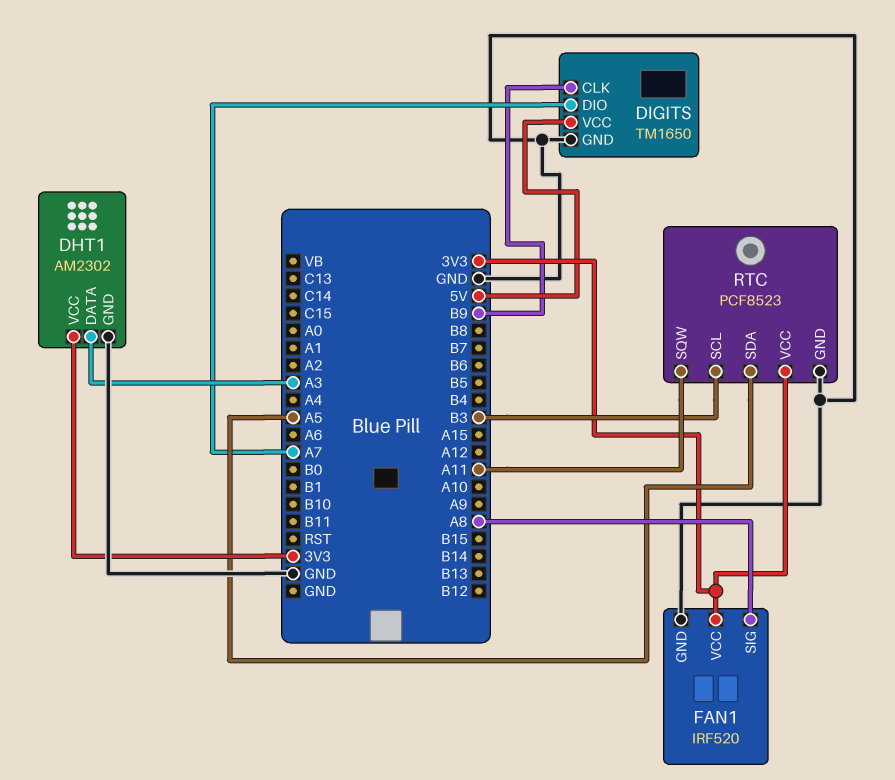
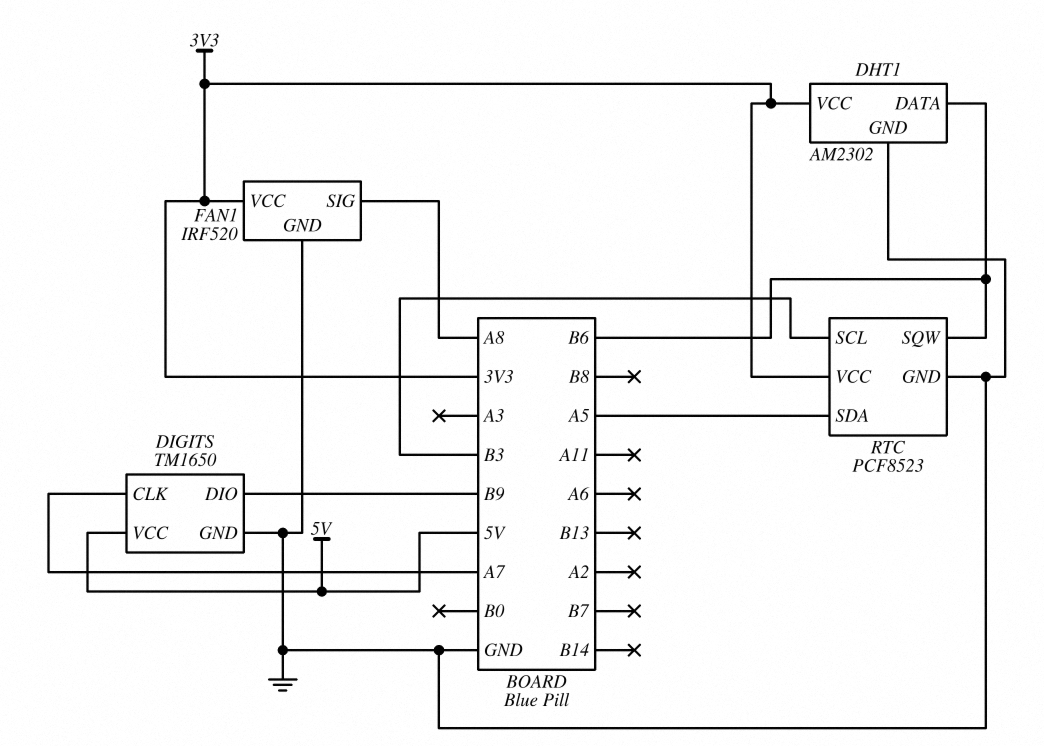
DHT1 pin DATA: A3 -> B6
DIGITS pin CLK: B9 -> A7
DIGITS pin DIO: A7 -> B9
RTC pin SQW: A11 -> B6

